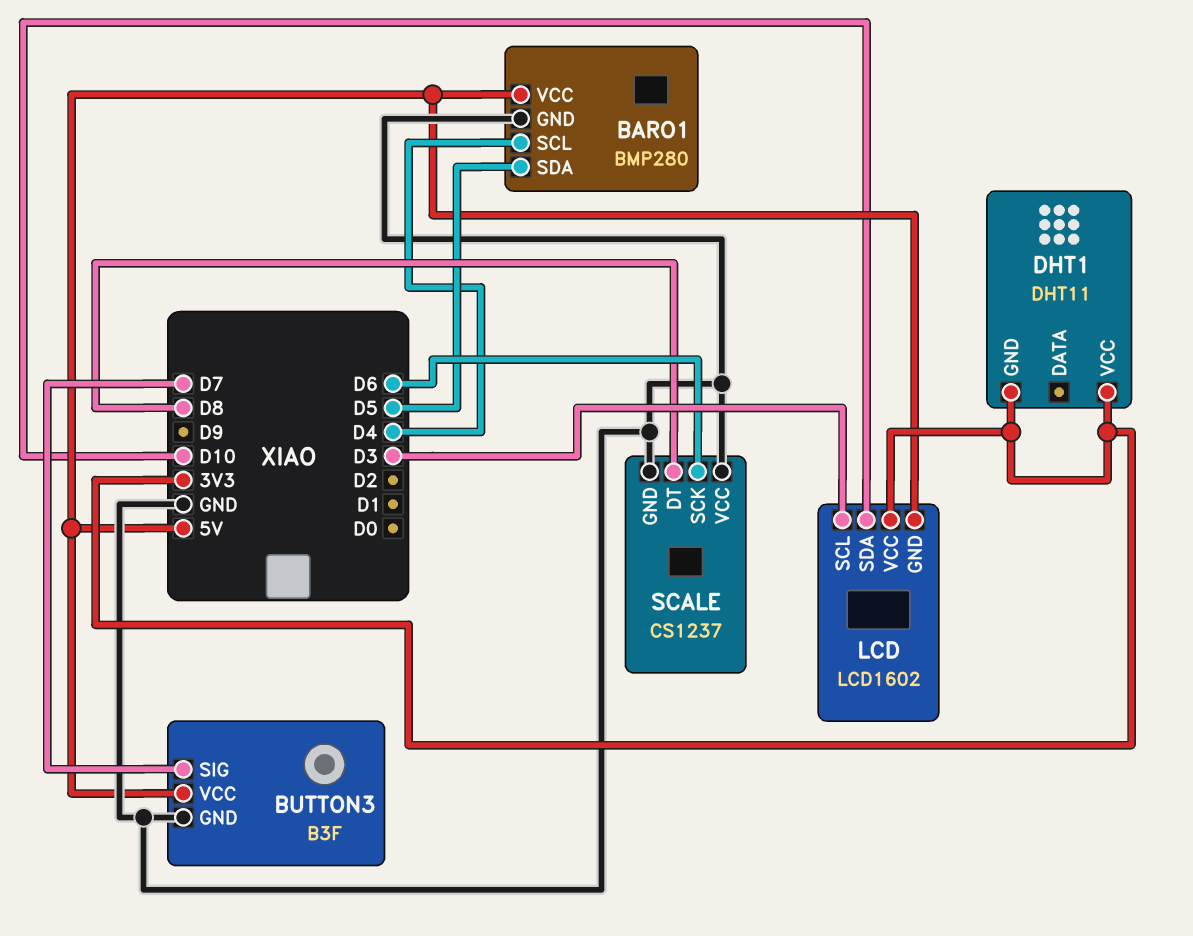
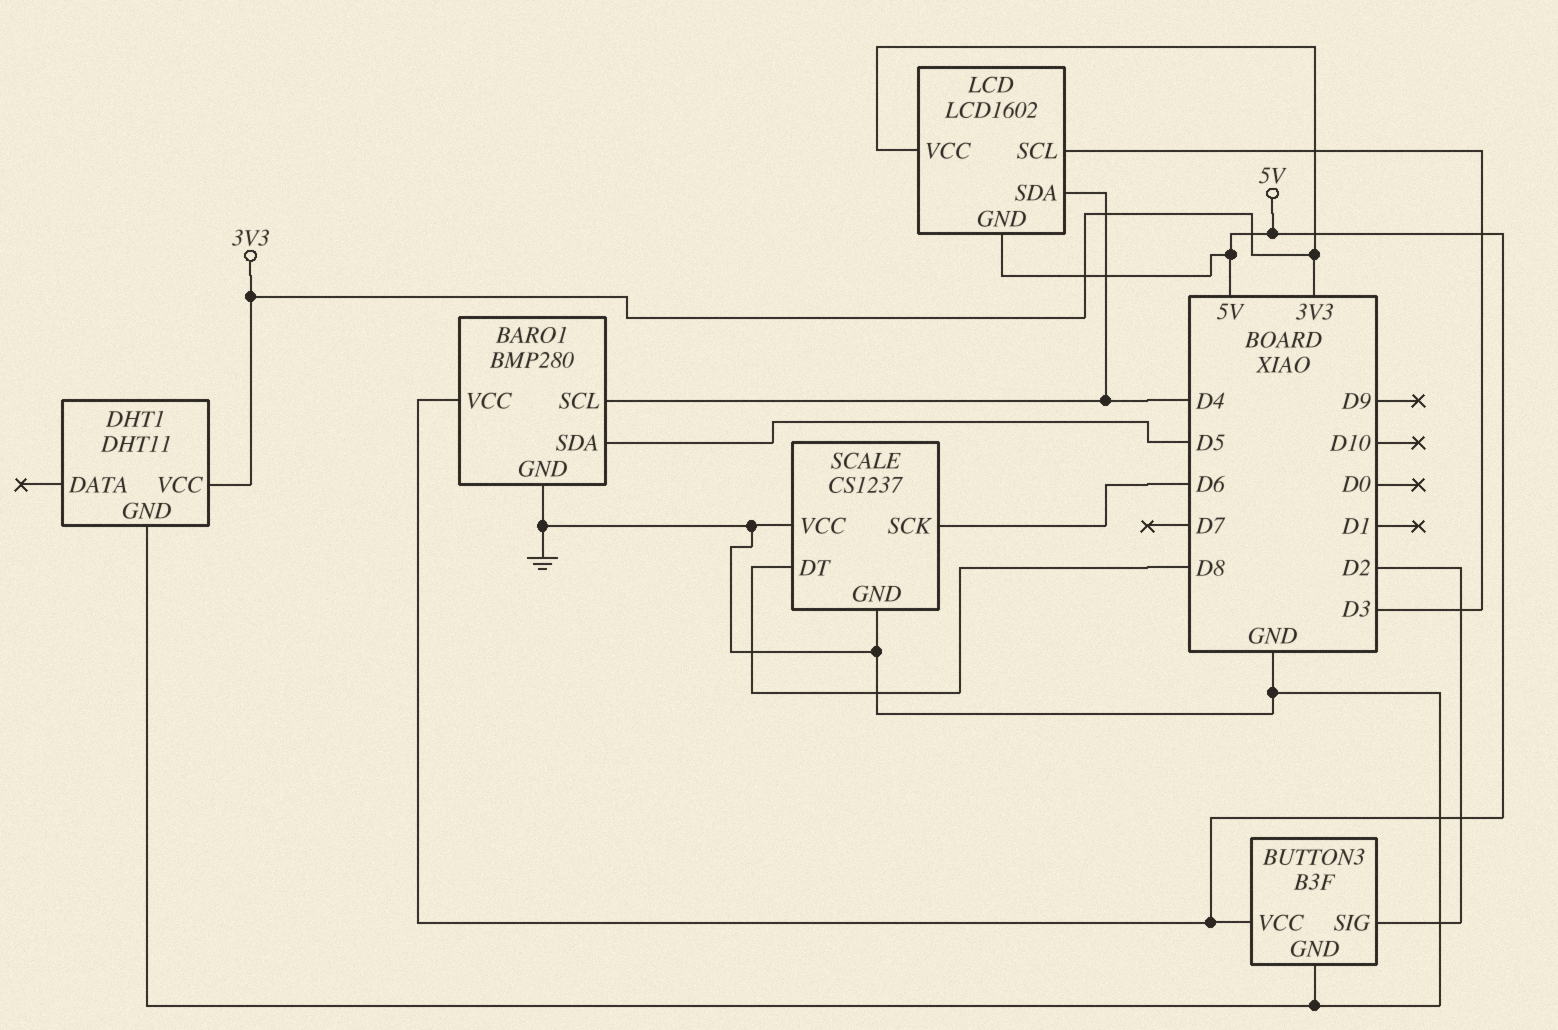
BUTTON3 pin SIG: D7 -> D2
DHT1 pin GND: 3V3 -> GND
LCD pin SDA: D10 -> D4

